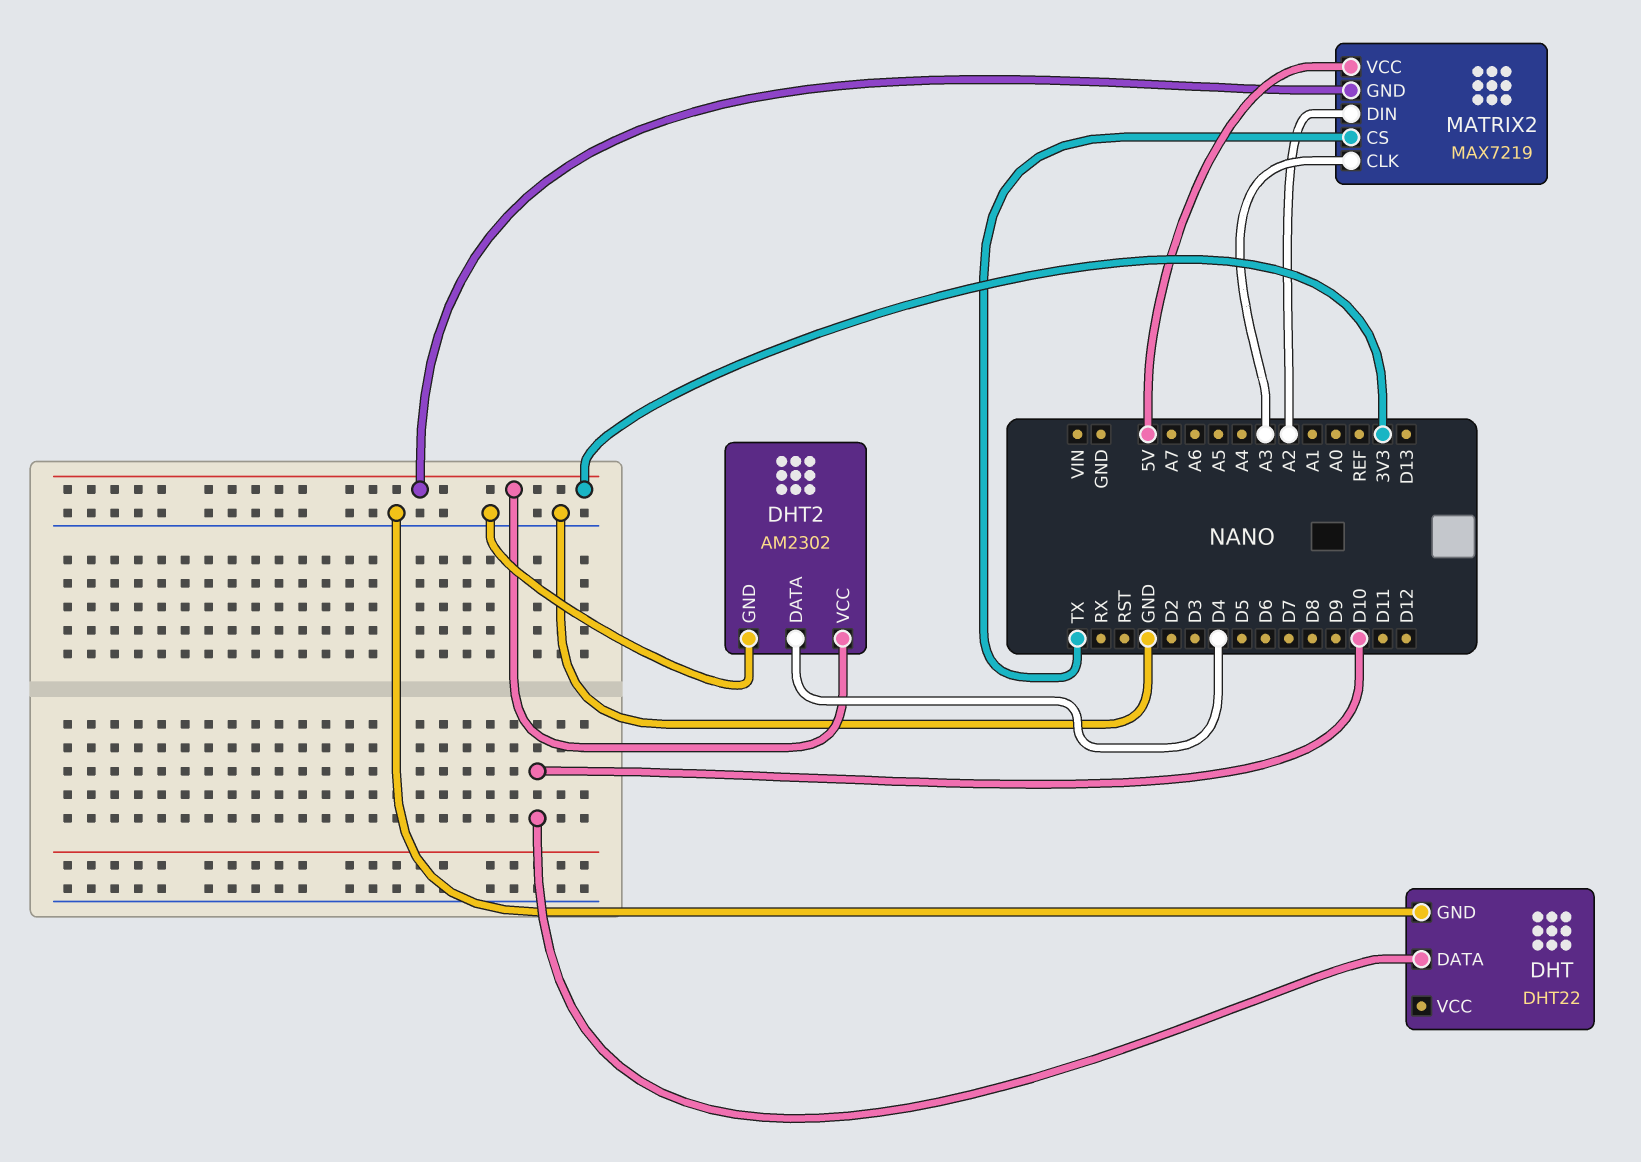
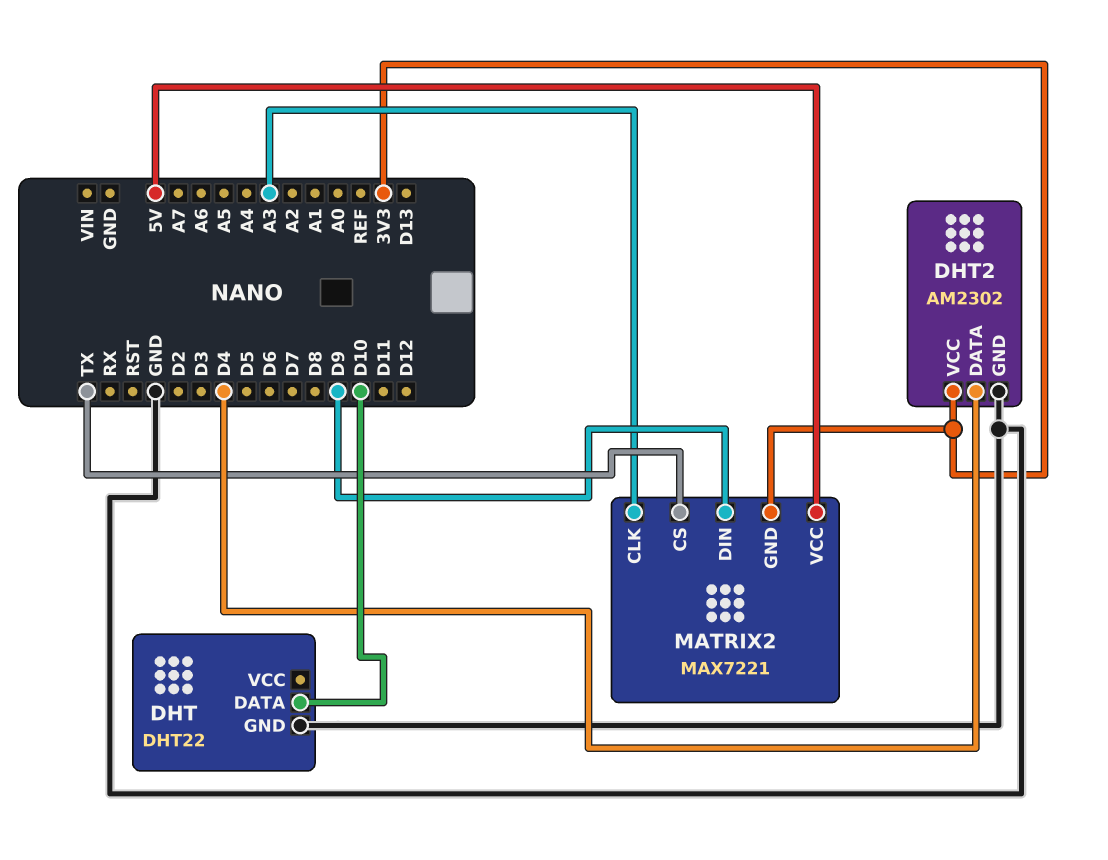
MATRIX2: MAX7219 -> MAX7221
MATRIX2 pin DIN: A2 -> D9

